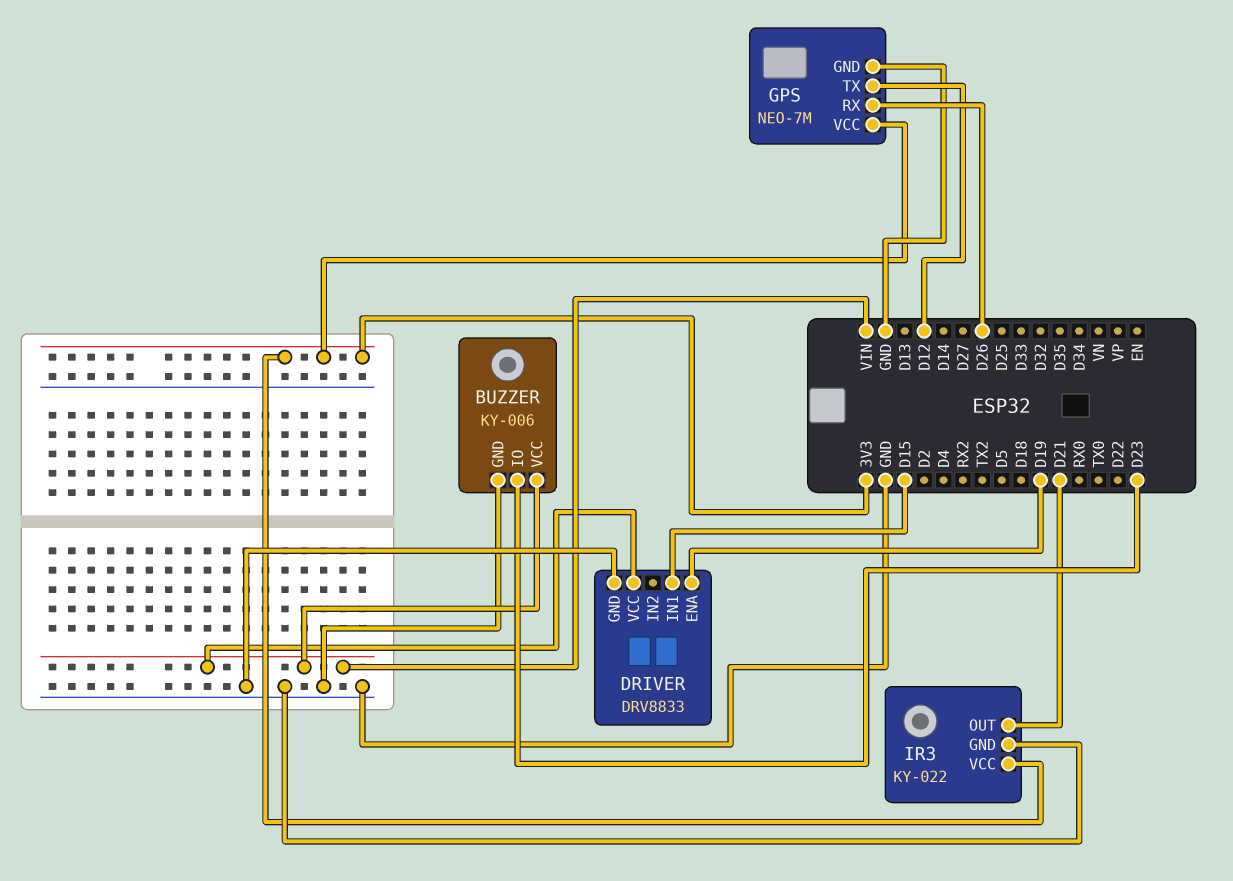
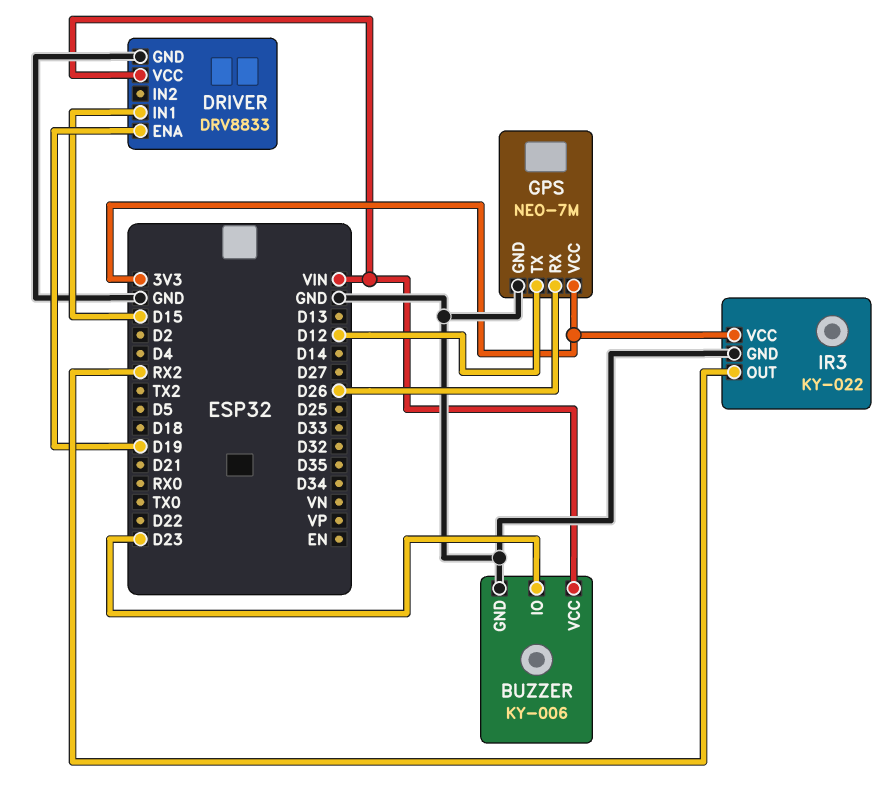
IR3 pin OUT: D21 -> RX2

